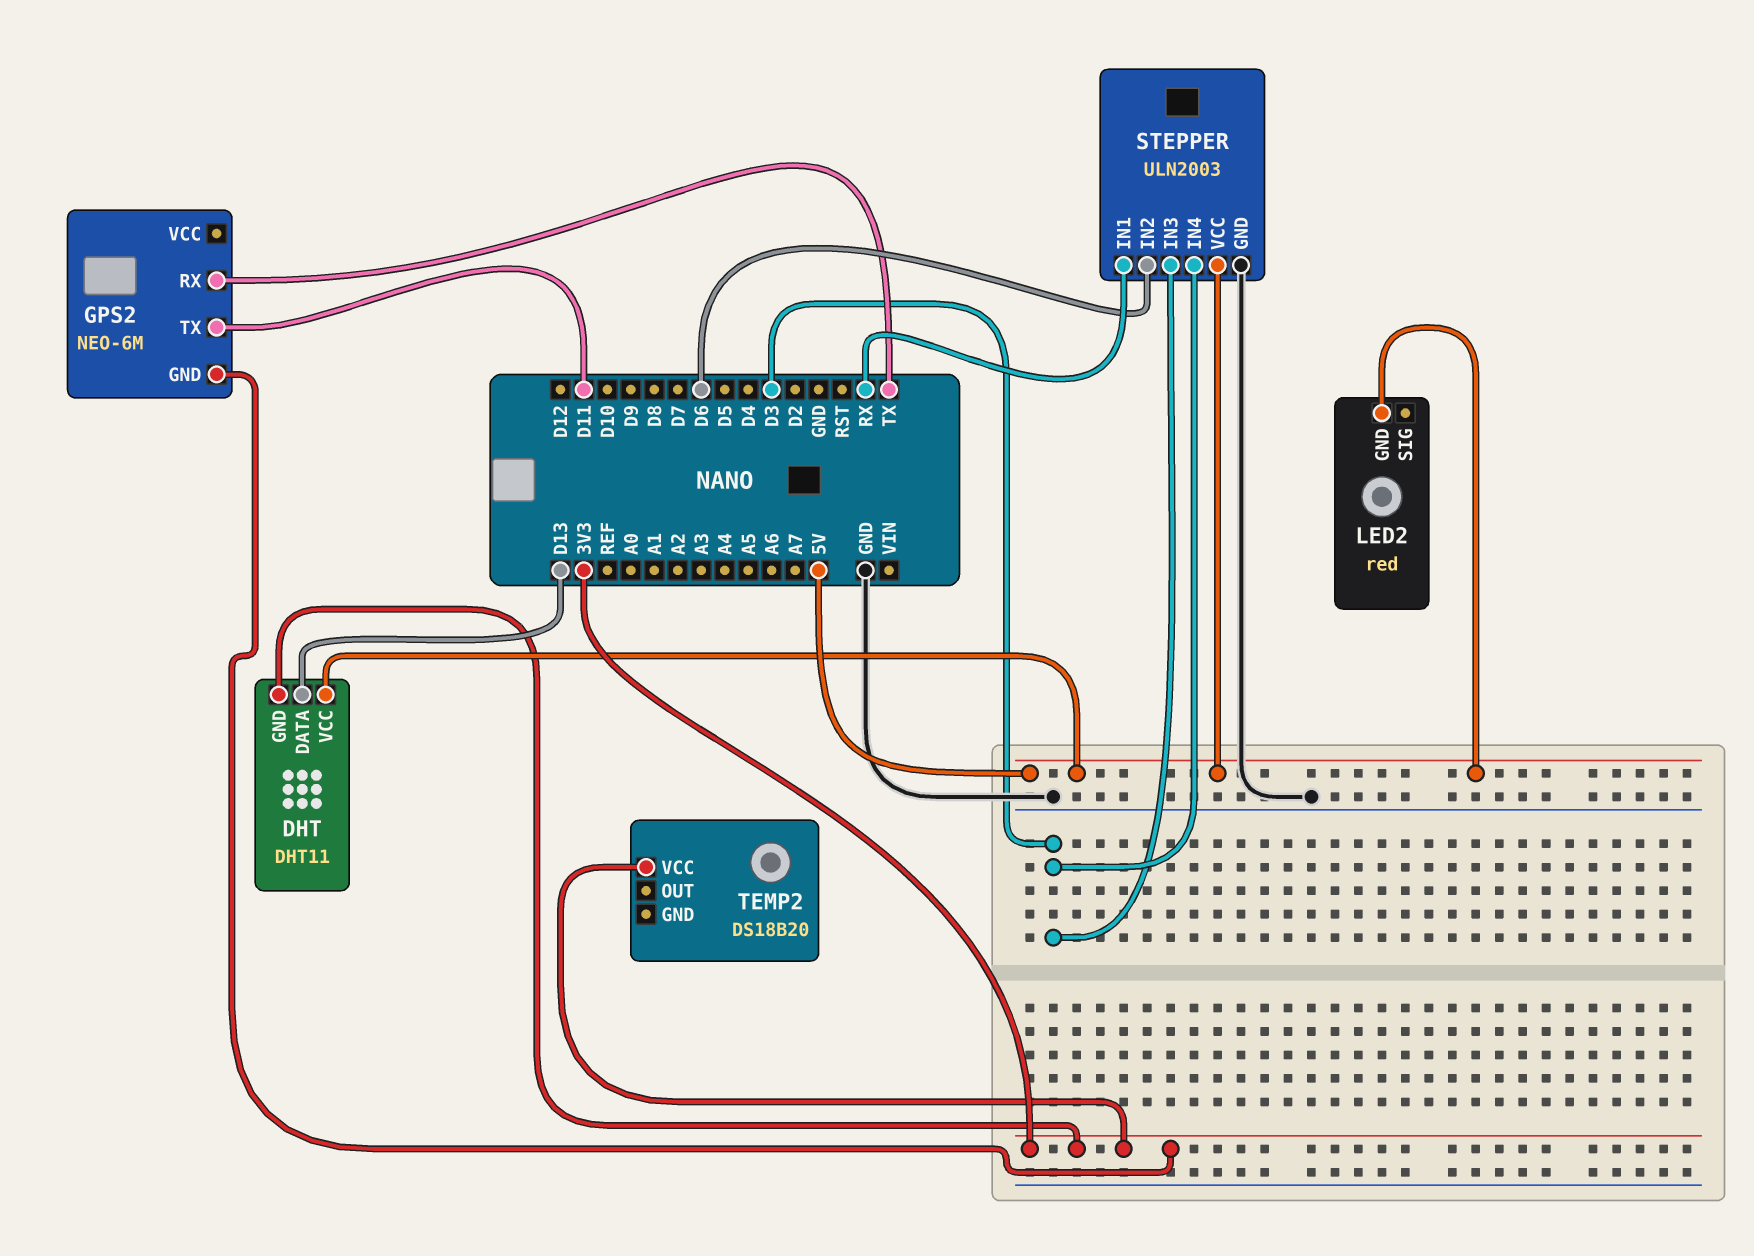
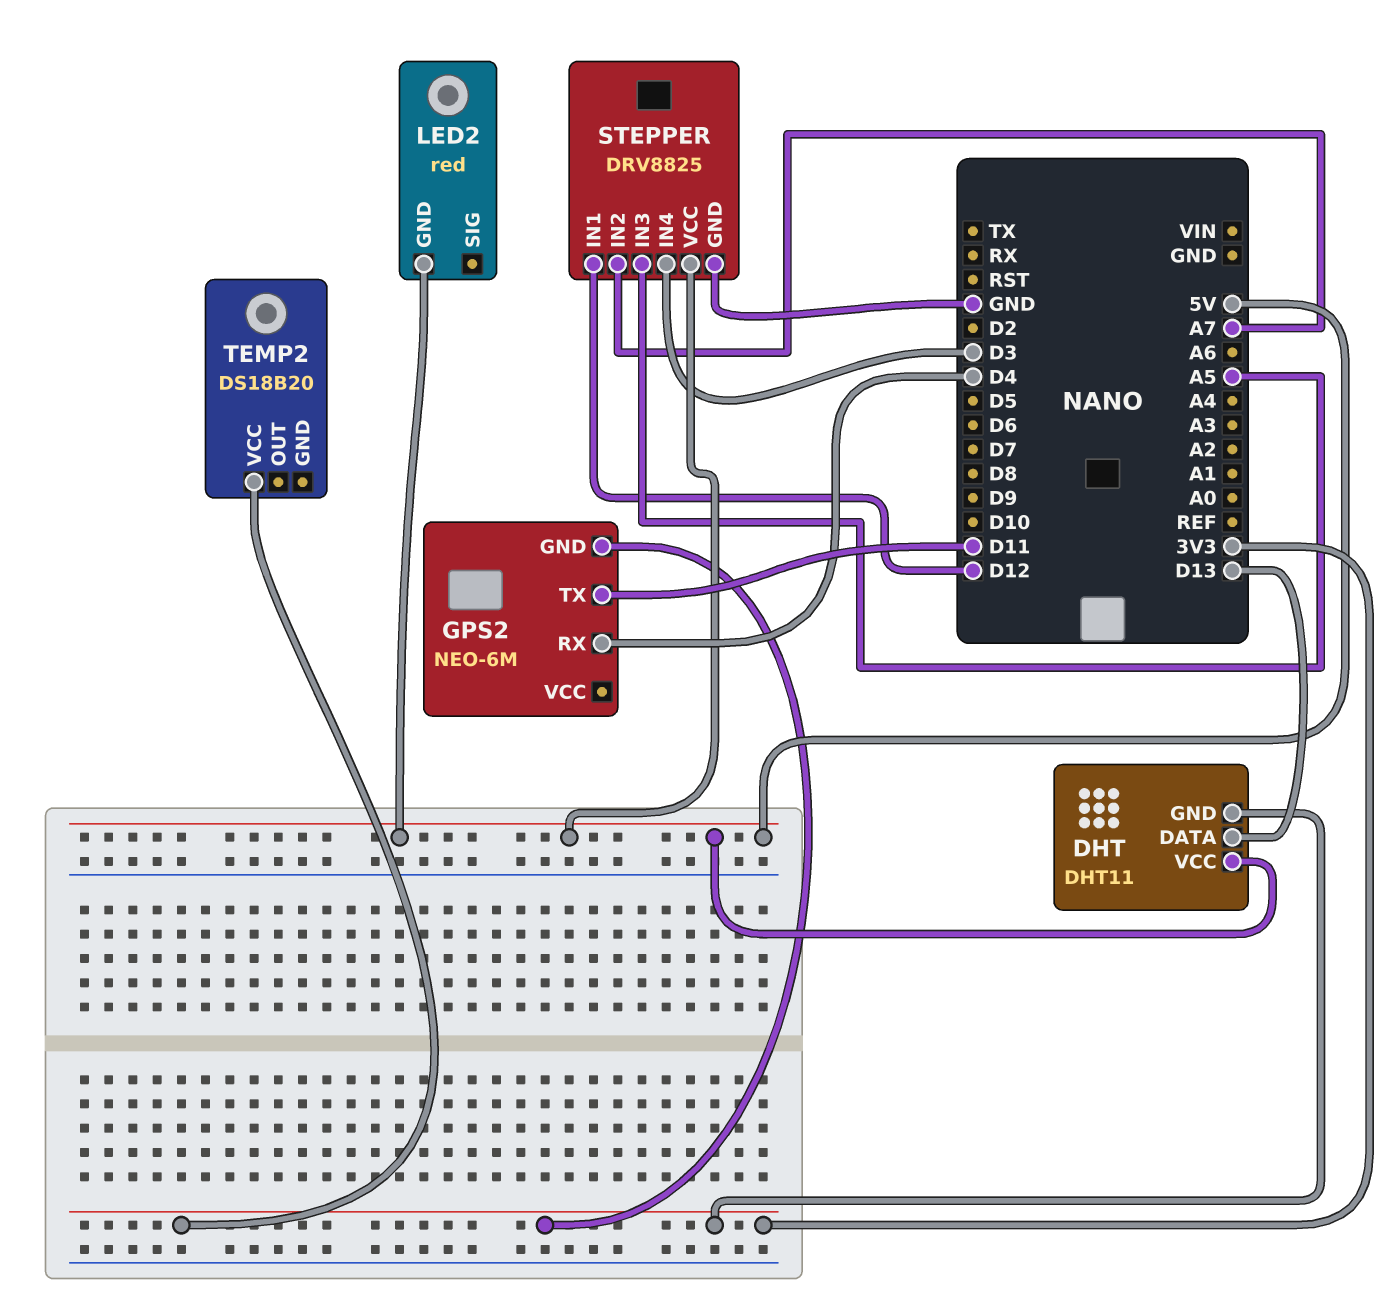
GPS2 pin RX: TX -> D4
STEPPER: ULN2003 -> DRV8825
STEPPER pin IN1: RX -> D12
STEPPER pin IN2: D6 -> A7
STEPPER pin IN3: D3 -> A5

